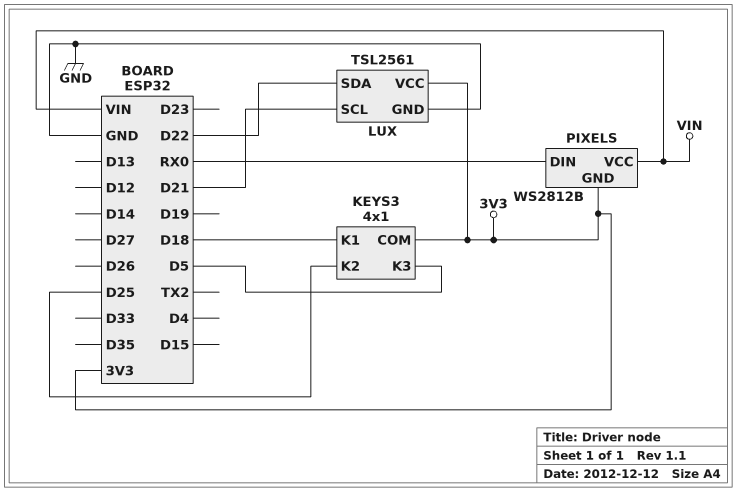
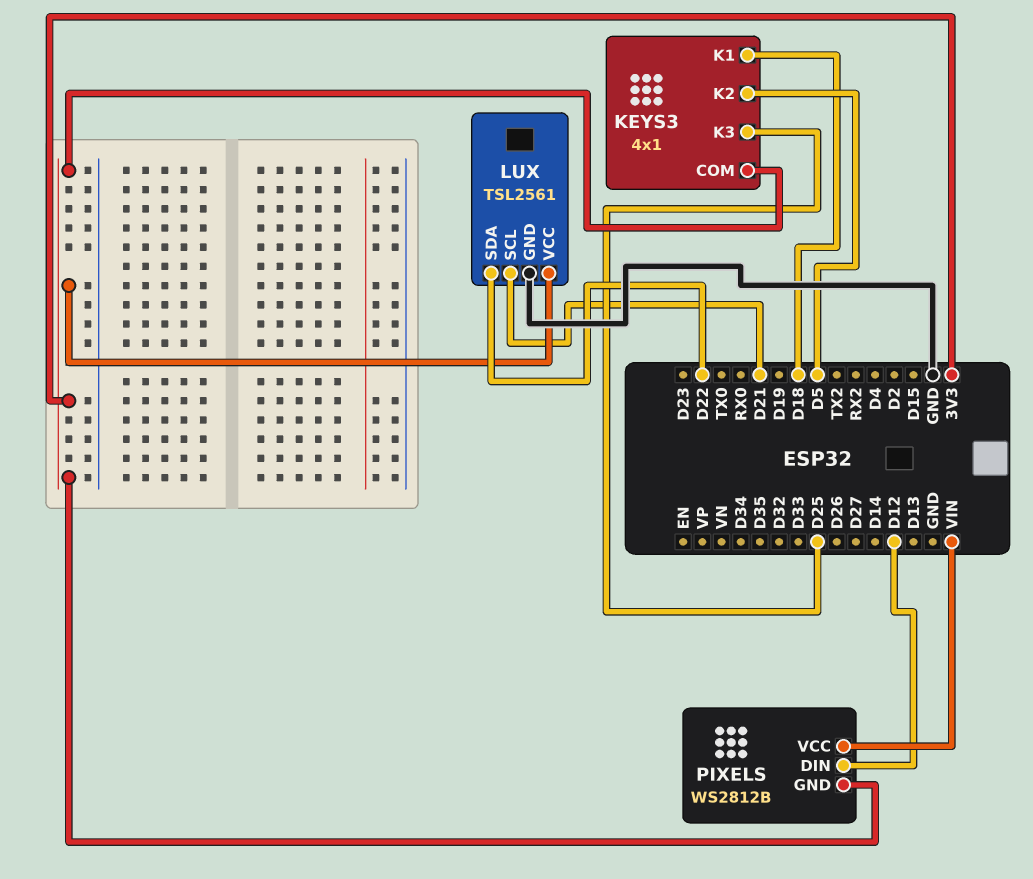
KEYS3 pin K2: D25 -> D5
KEYS3 pin K3: D5 -> D25
PIXELS pin DIN: RX0 -> D12

